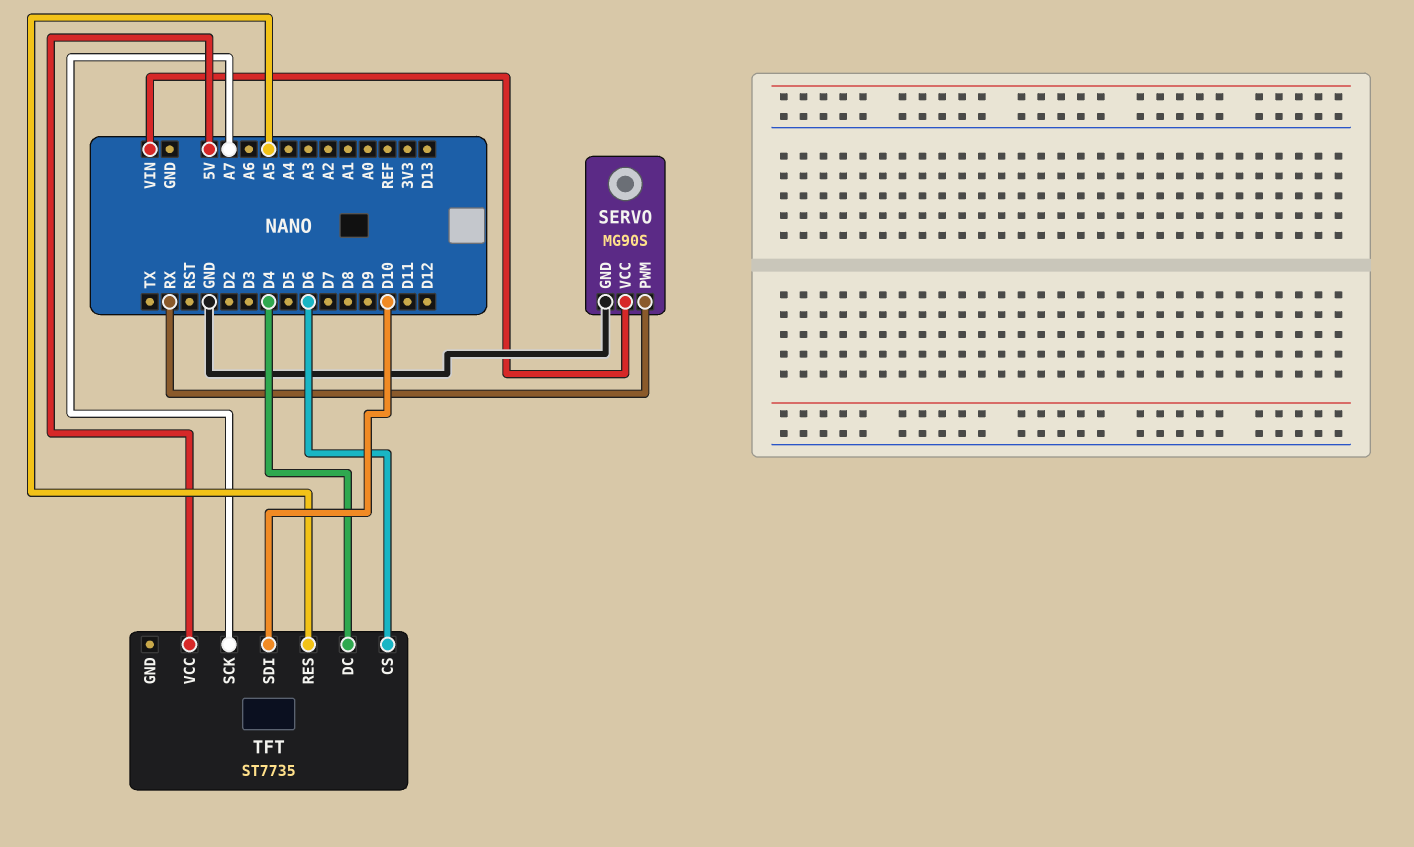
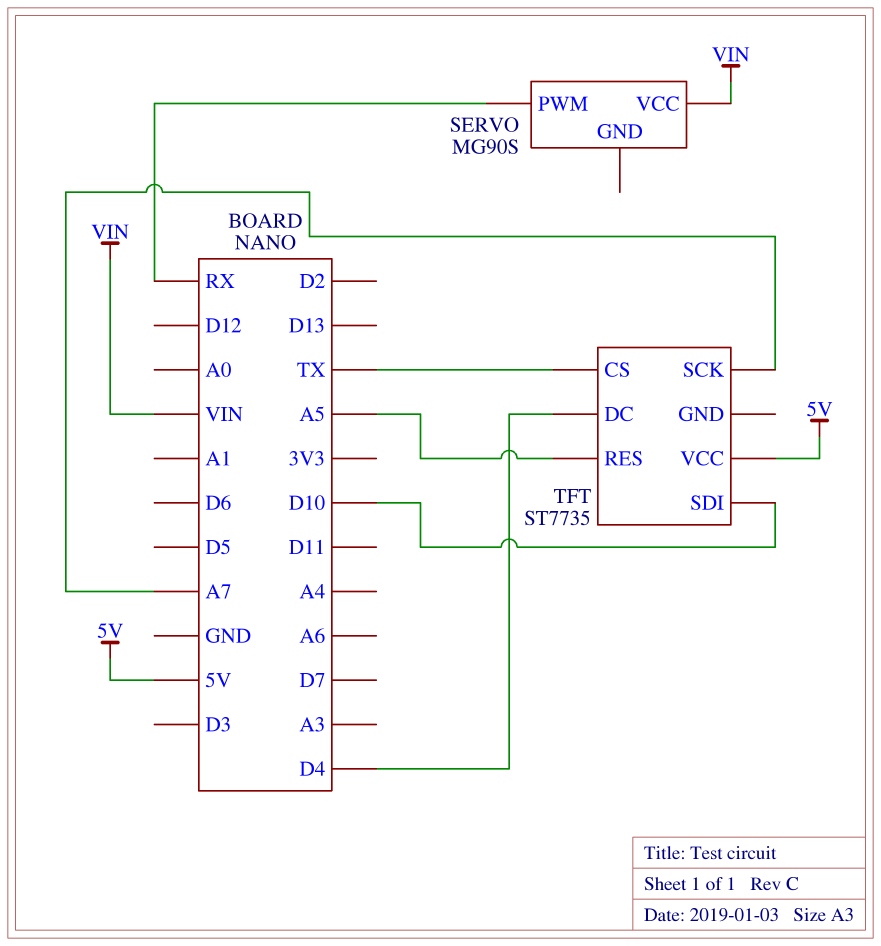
SERVO pin GND: GND -> none
TFT pin CS: D6 -> TX

